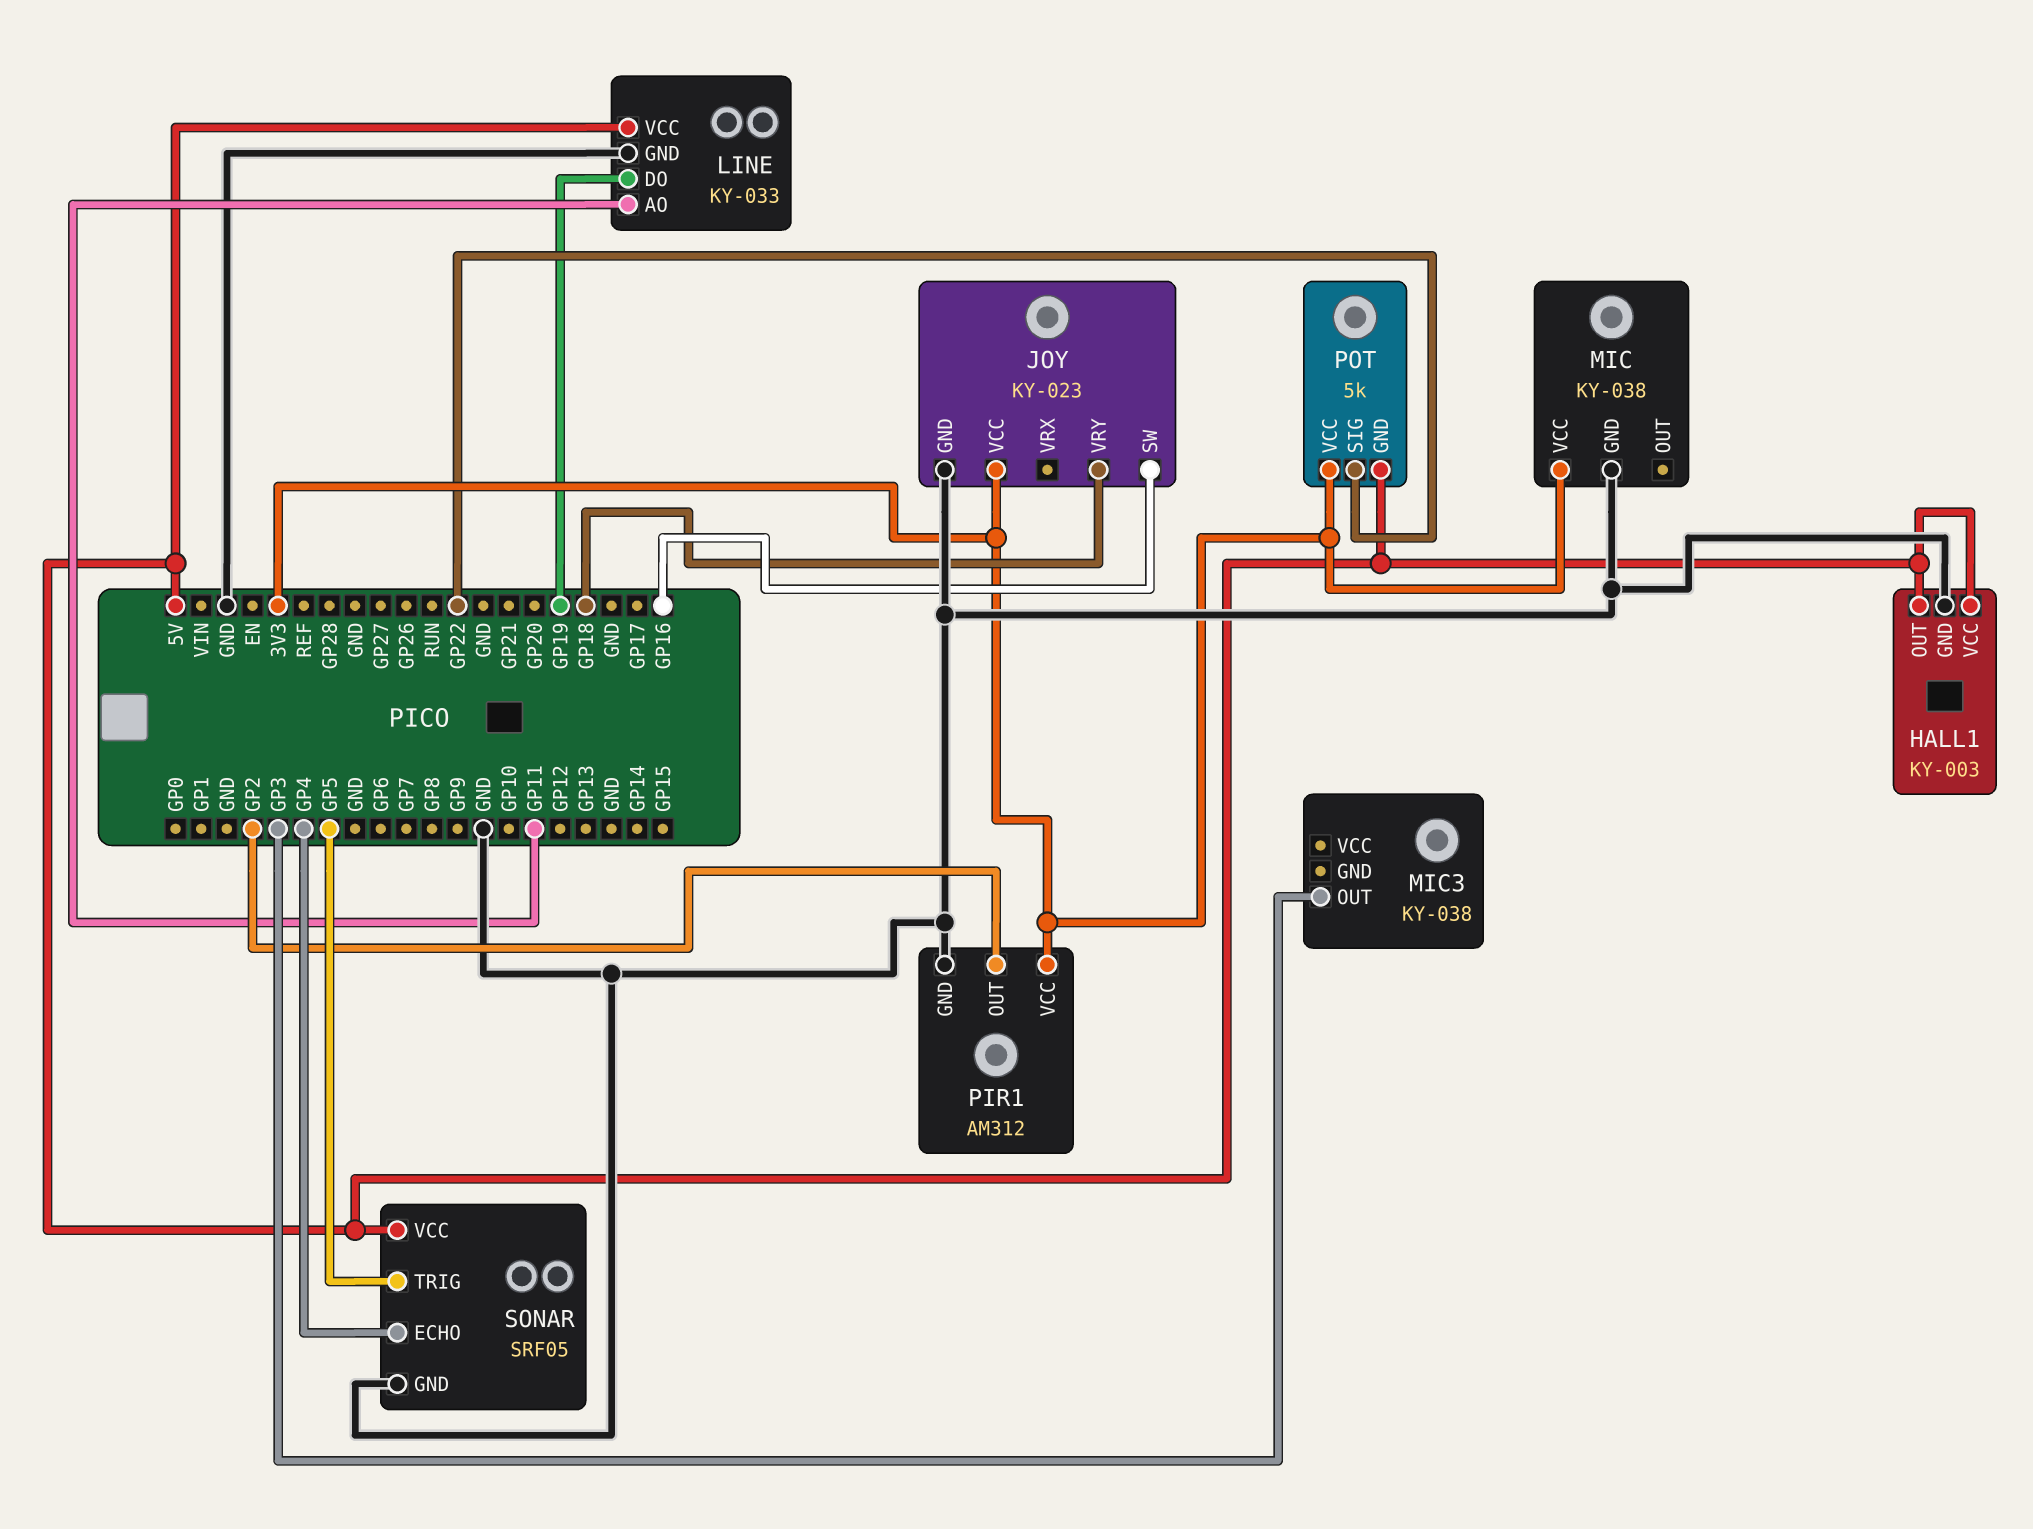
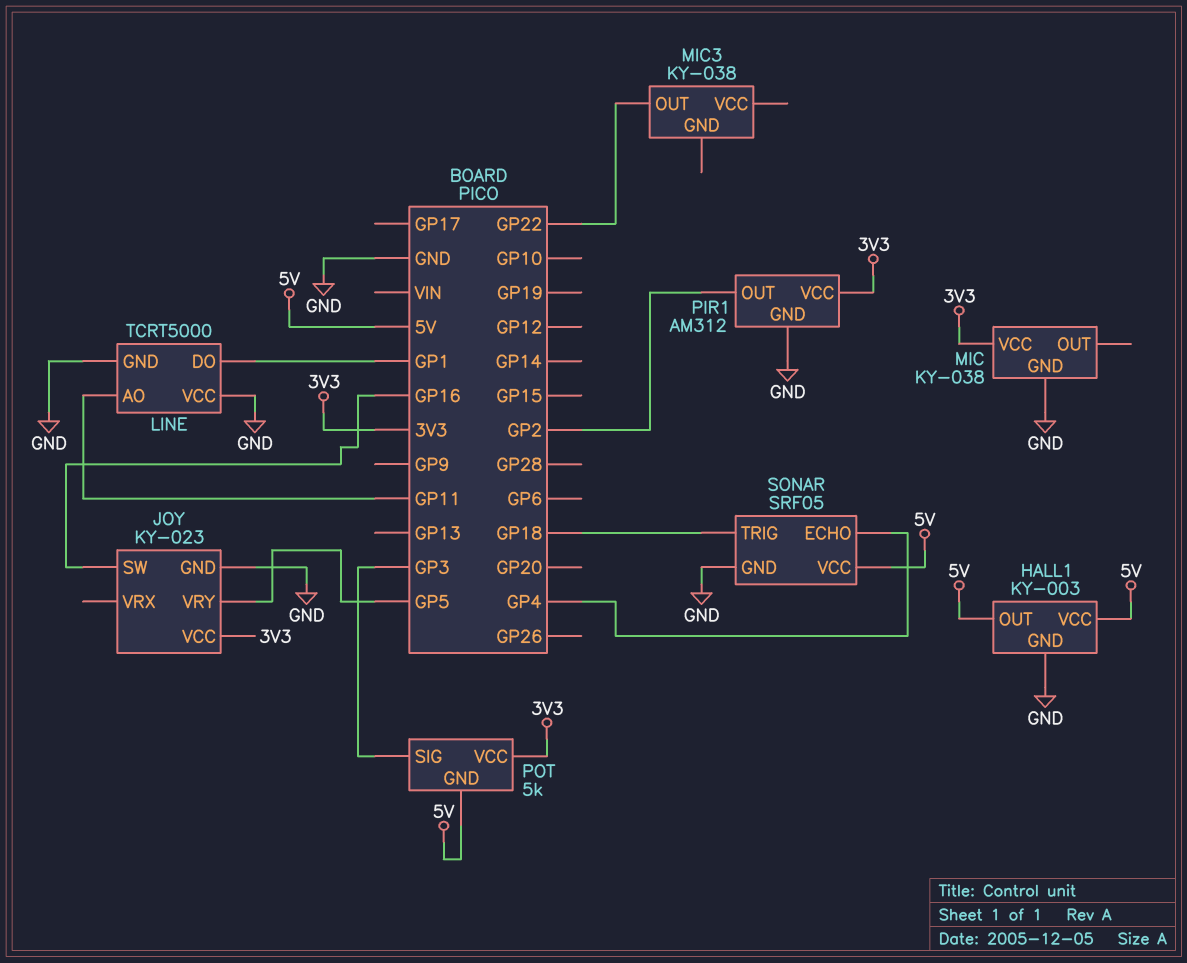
JOY pin VRY: GP18 -> GP5
LINE: KY-033 -> TCRT5000
LINE pin DO: GP19 -> GP1
LINE pin VCC: 5V -> GND
MIC3 pin OUT: GP3 -> GP22
POT pin SIG: GP22 -> GP3
SONAR pin TRIG: GP5 -> GP18

